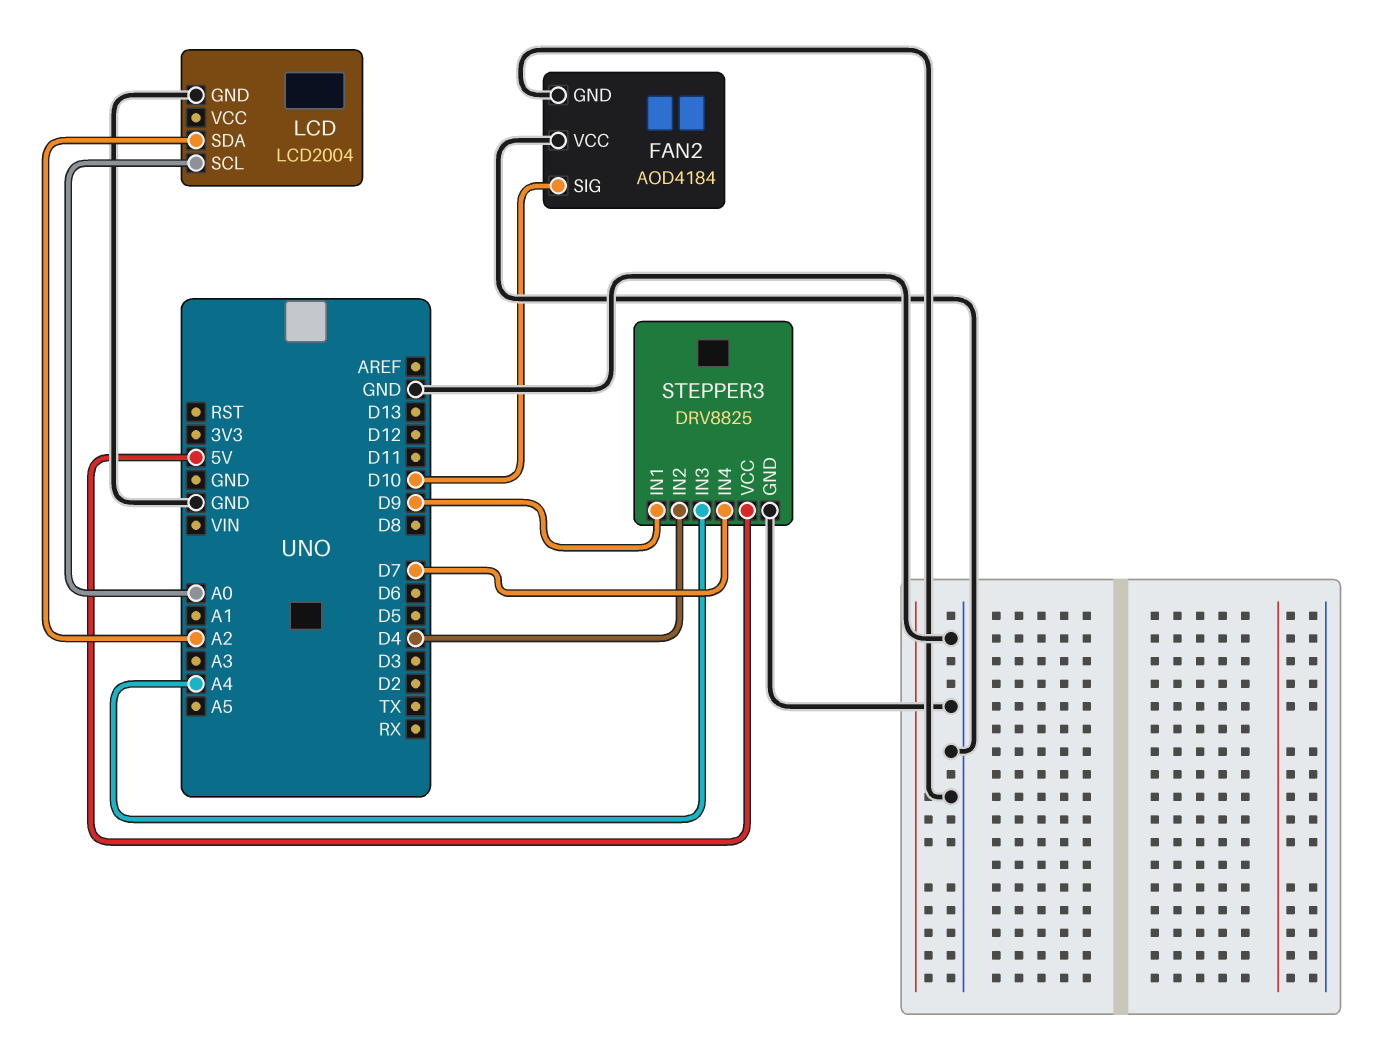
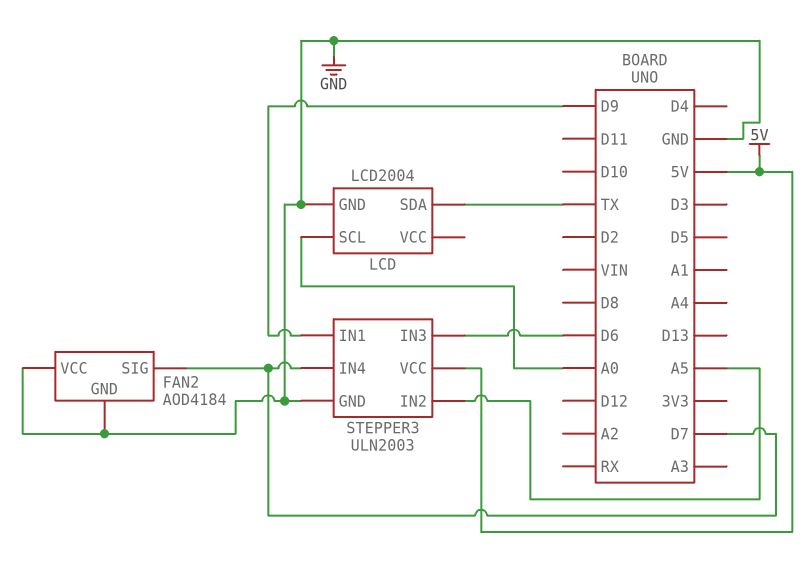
FAN2 pin SIG: D10 -> D7
LCD pin SDA: A2 -> TX
STEPPER3: DRV8825 -> ULN2003
STEPPER3 pin IN2: D4 -> A5
STEPPER3 pin IN3: A4 -> D6

